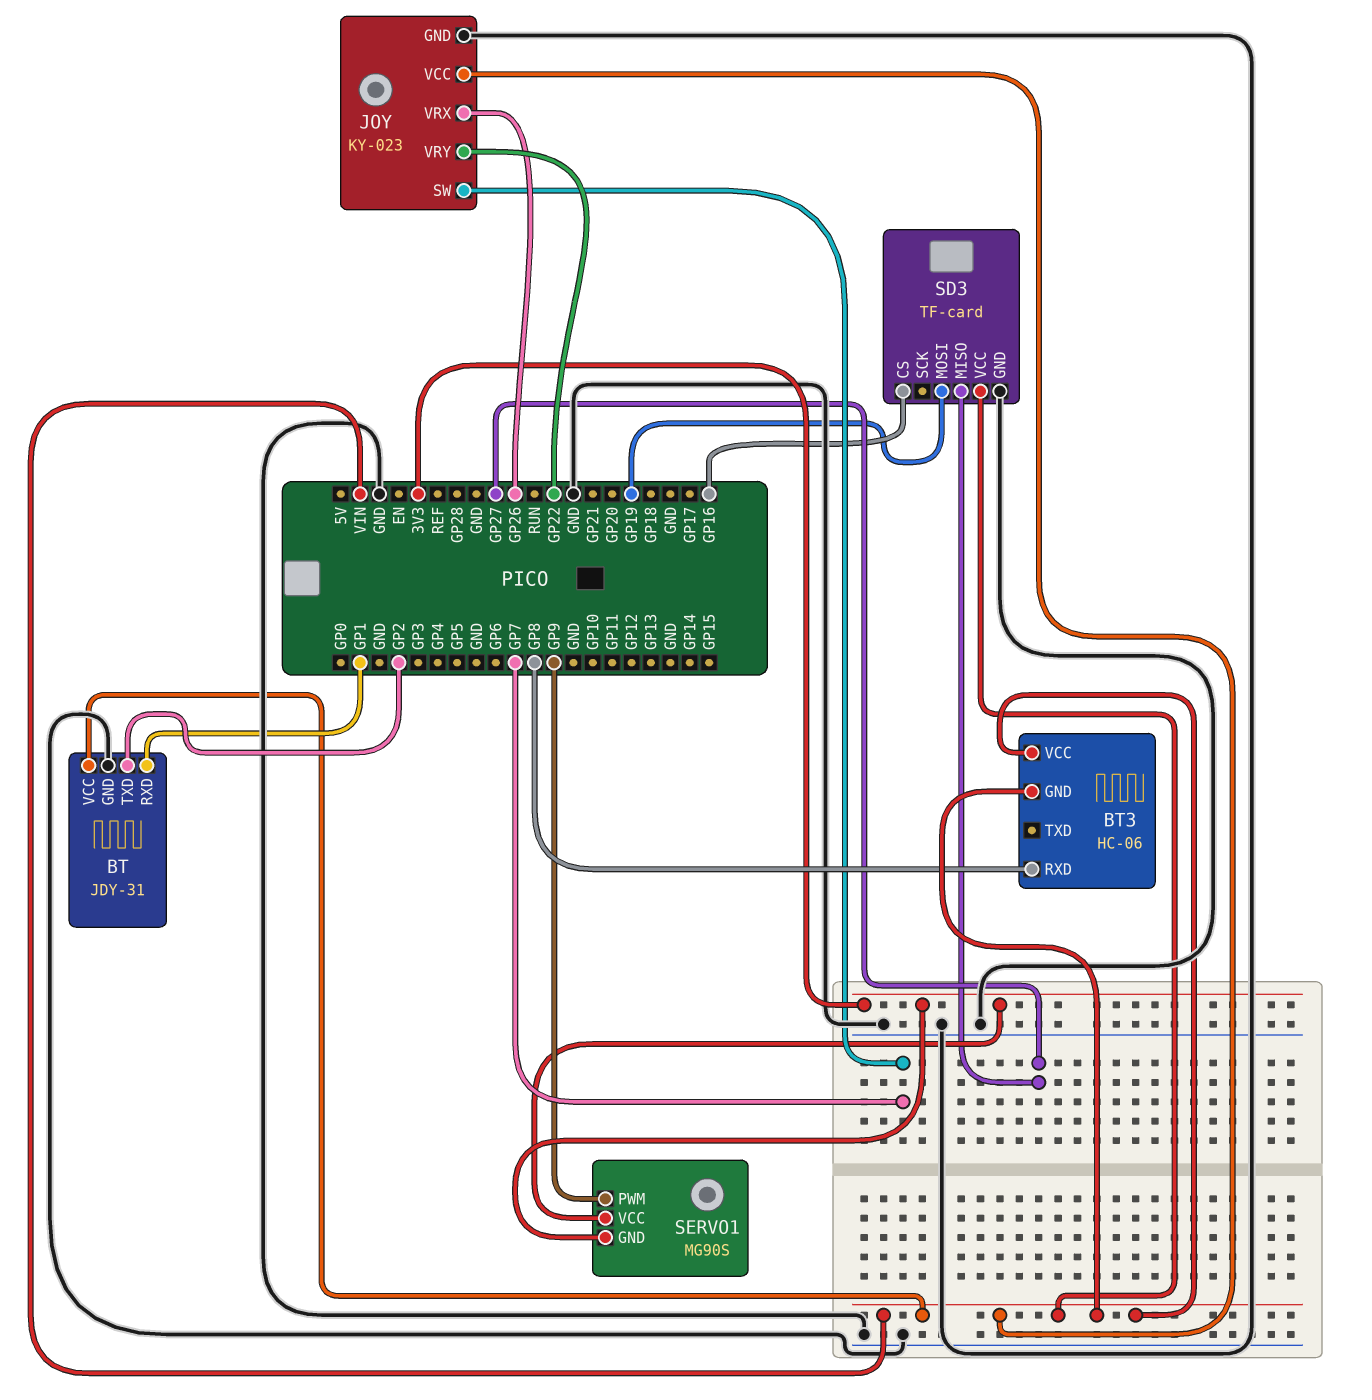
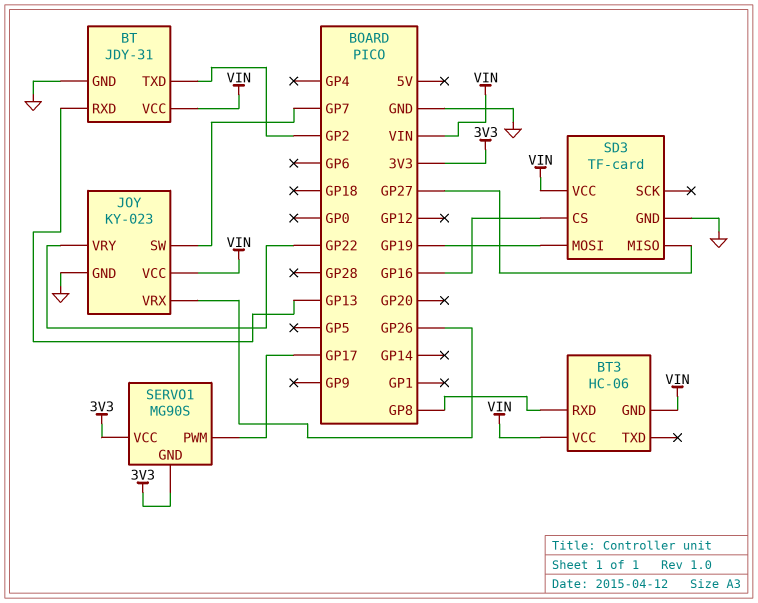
BT pin RXD: GP1 -> GP13
SERVO1 pin PWM: GP9 -> GP17

